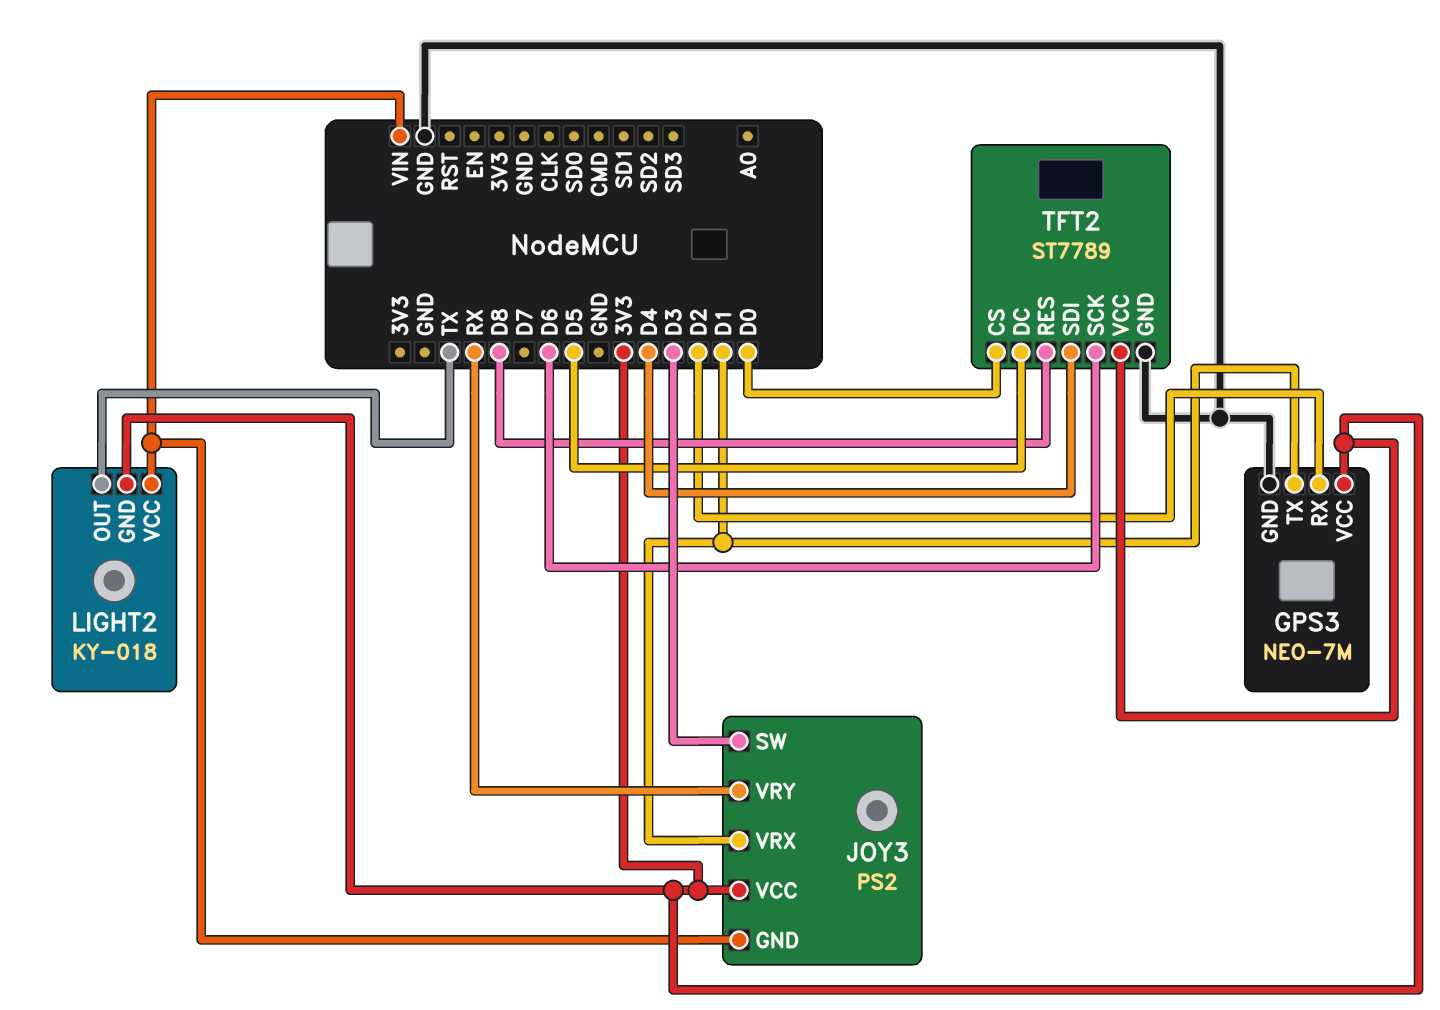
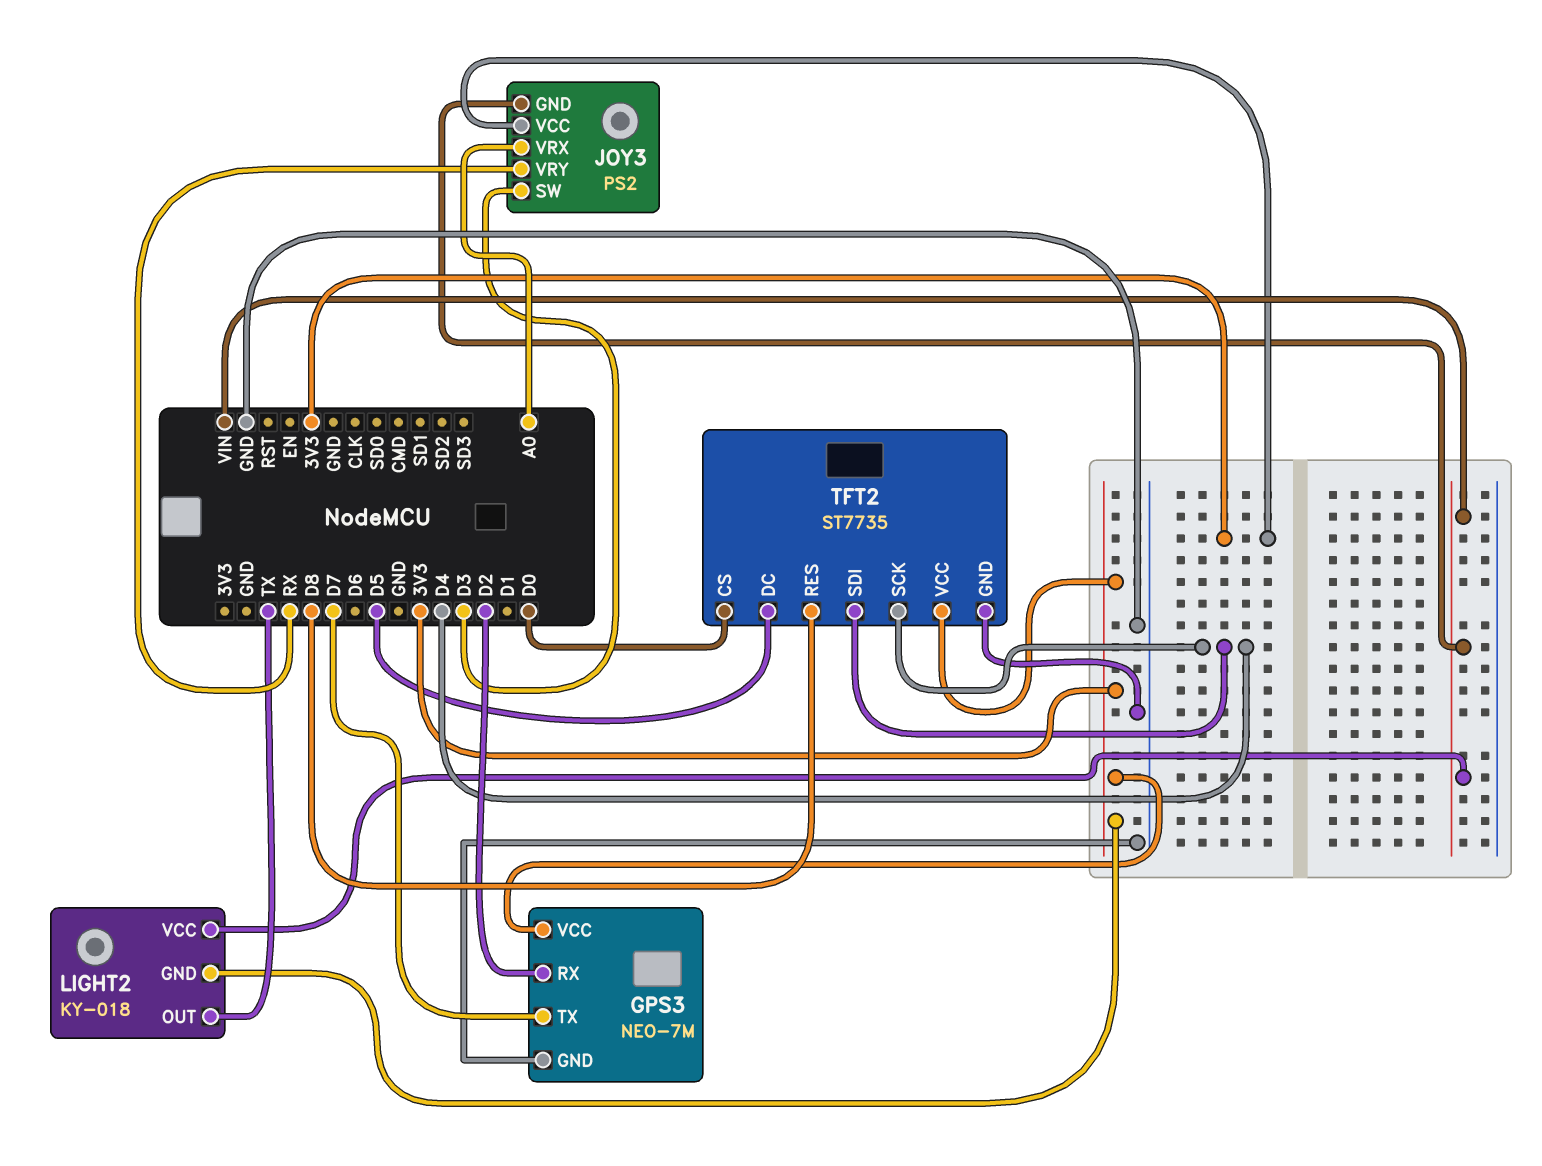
GPS3 pin TX: D1 -> D7
JOY3 pin VRX: D1 -> A0
TFT2: ST7789 -> ST7735
TFT2 pin SCK: D6 -> D4

